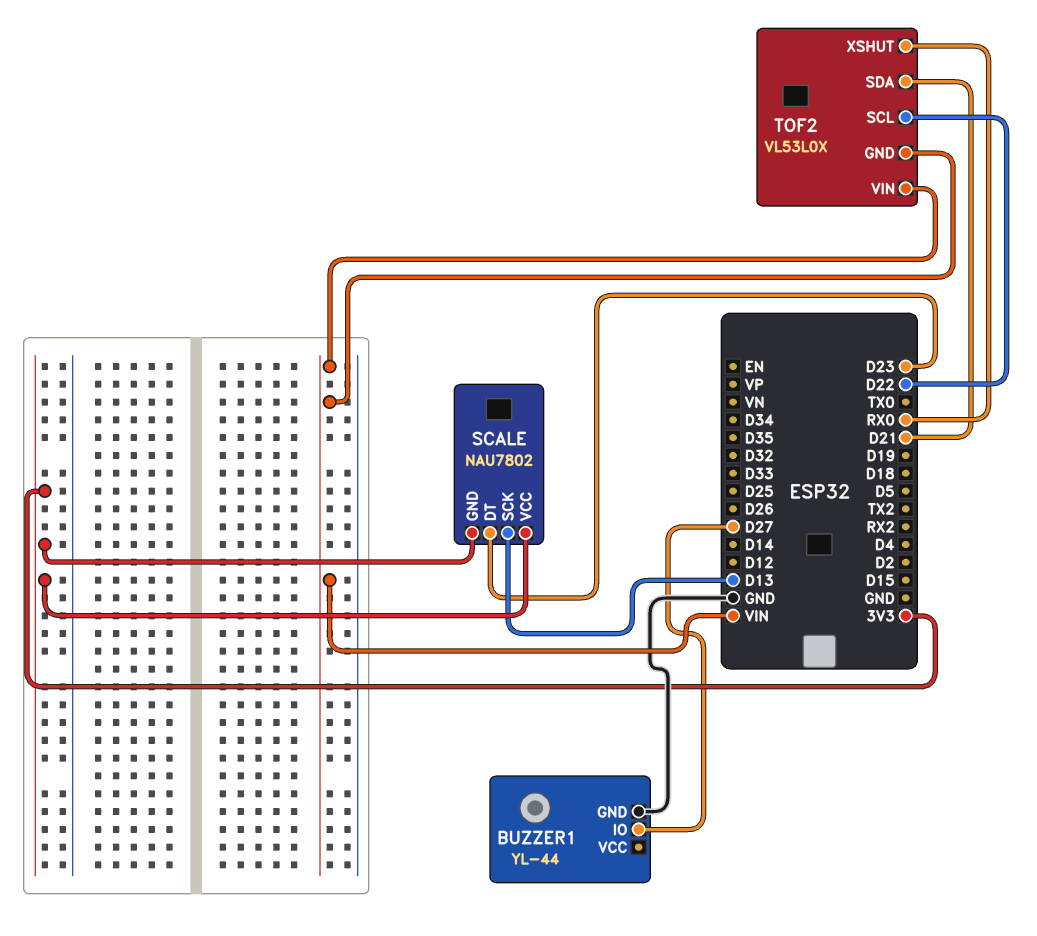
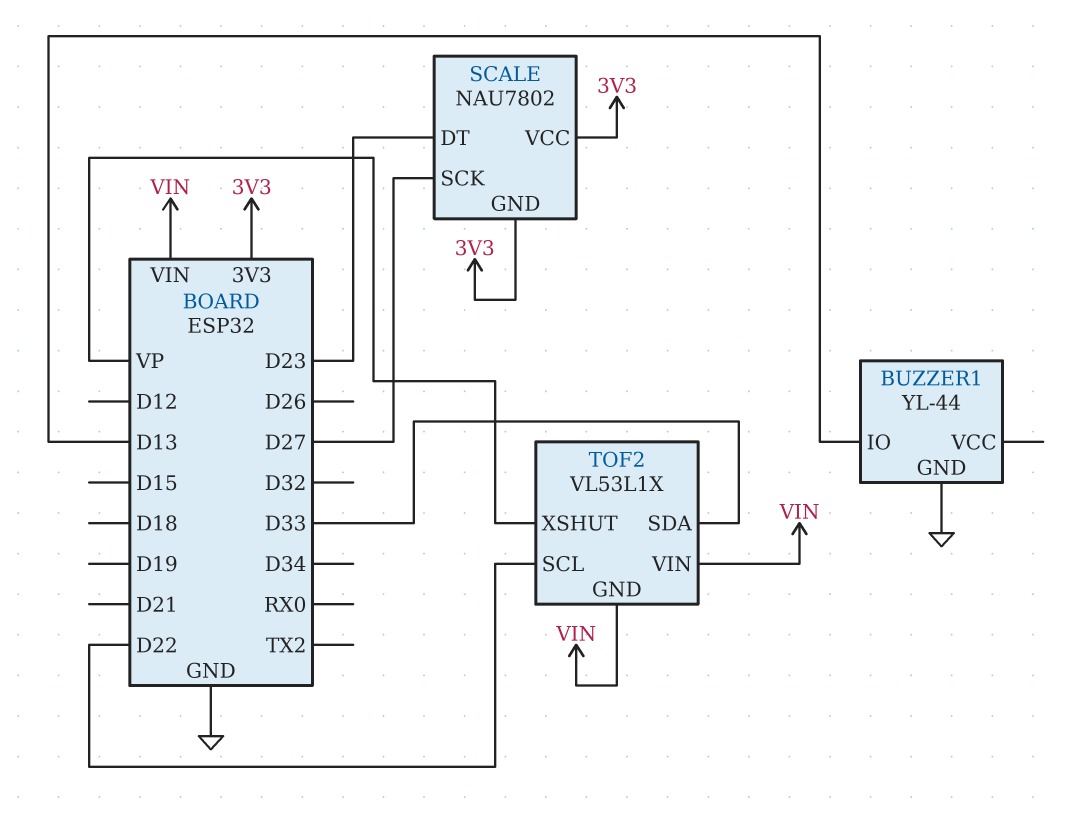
BUZZER1 pin IO: D27 -> D13
SCALE pin SCK: D13 -> D27
TOF2: VL53L0X -> VL53L1X
TOF2 pin SDA: D21 -> D33
TOF2 pin XSHUT: RX0 -> VP

